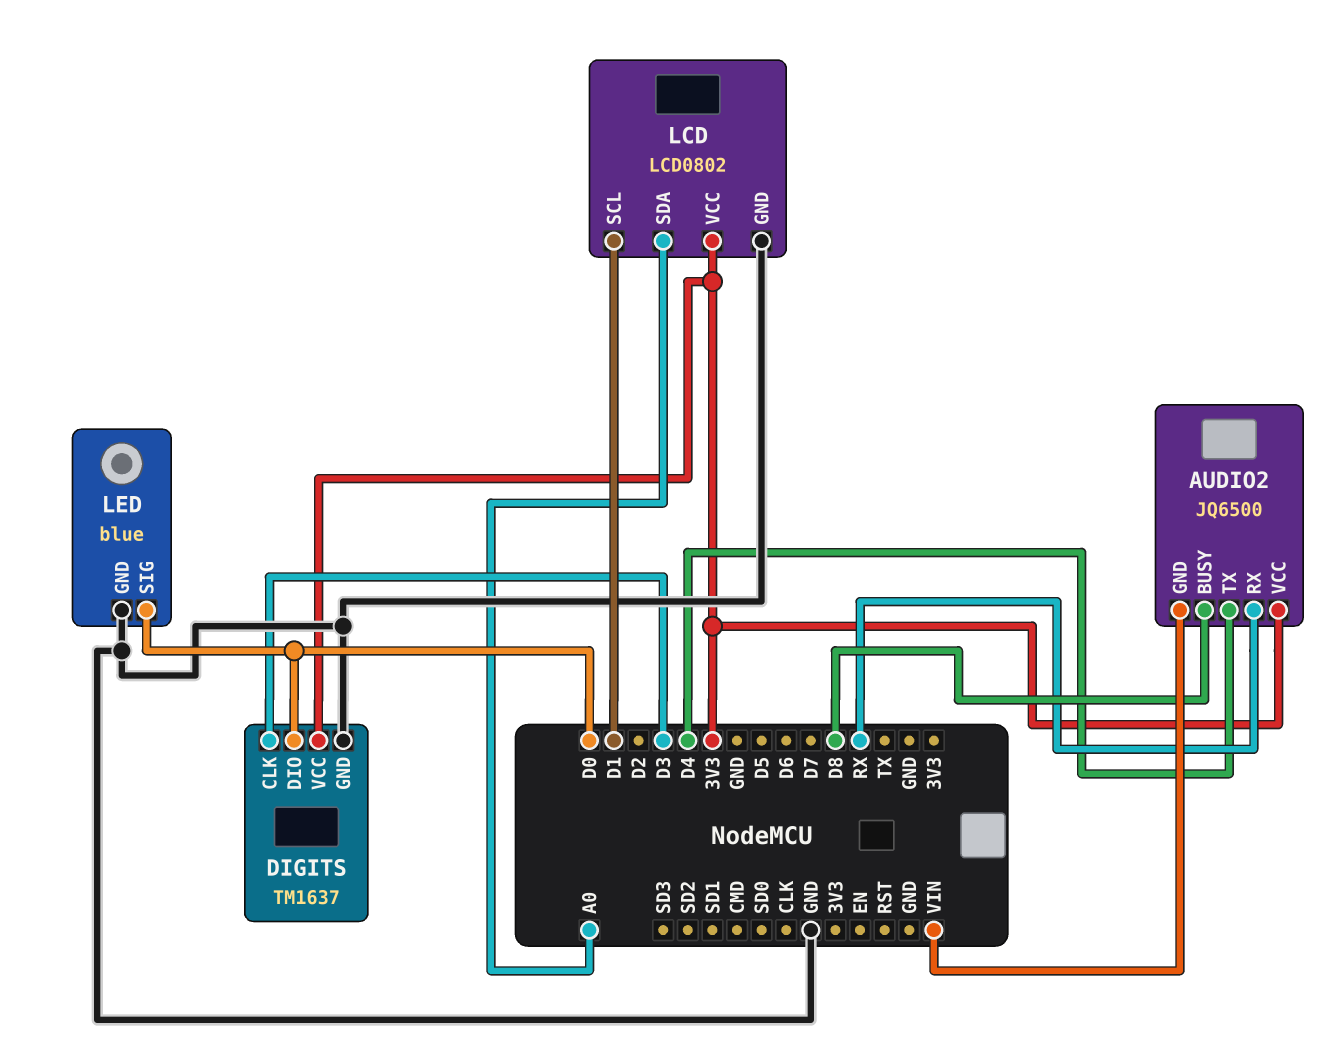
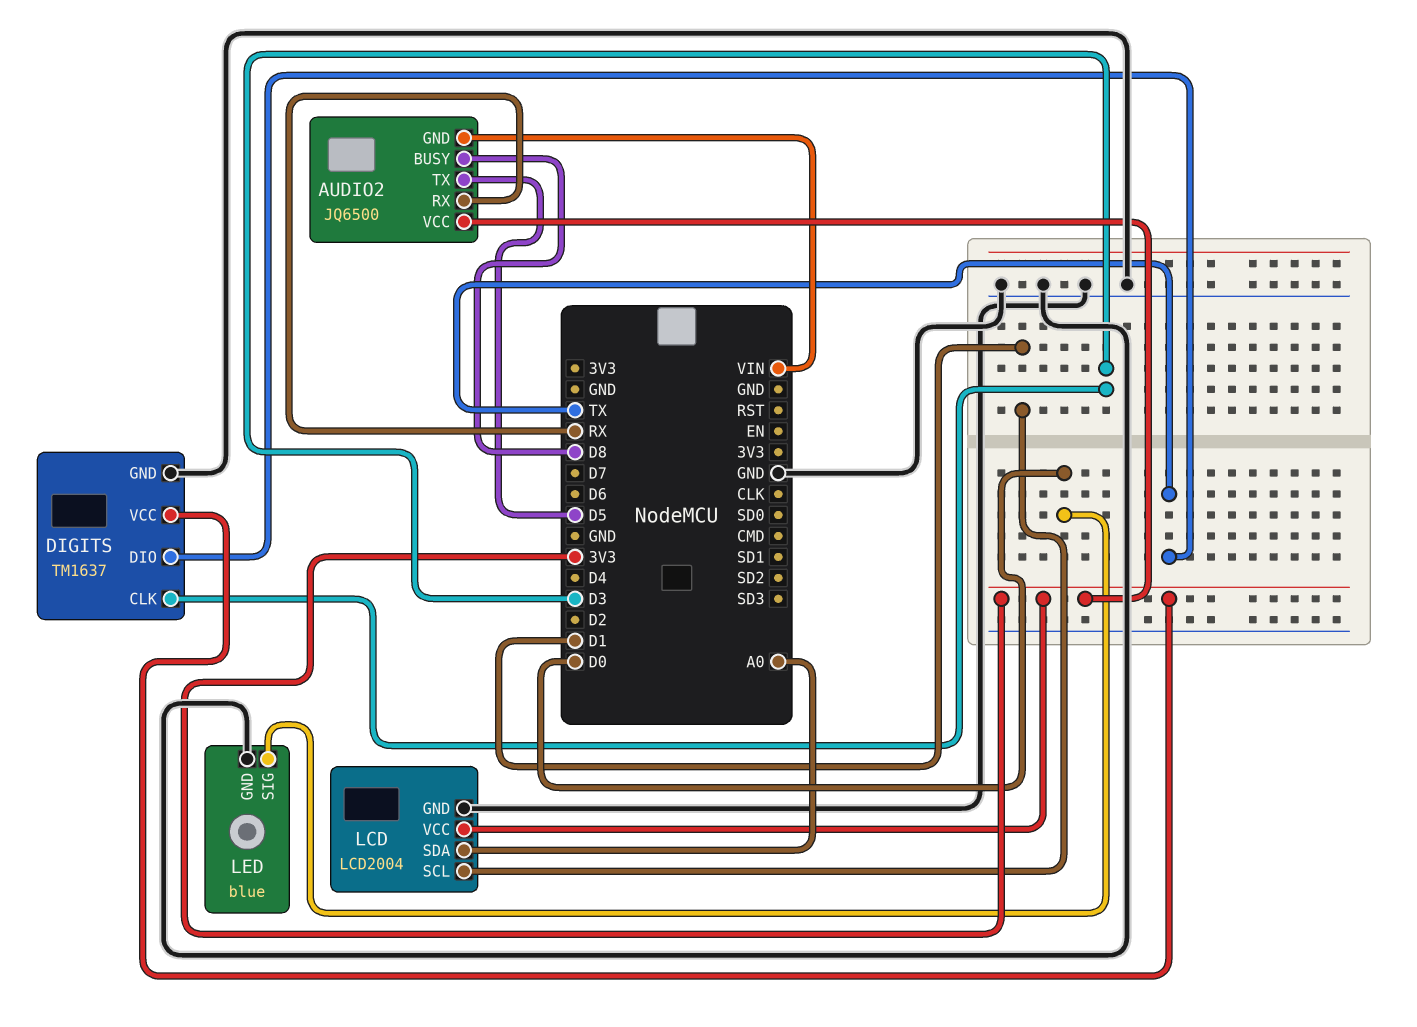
AUDIO2 pin TX: D4 -> D5
DIGITS pin DIO: D0 -> TX
LCD: LCD0802 -> LCD2004

